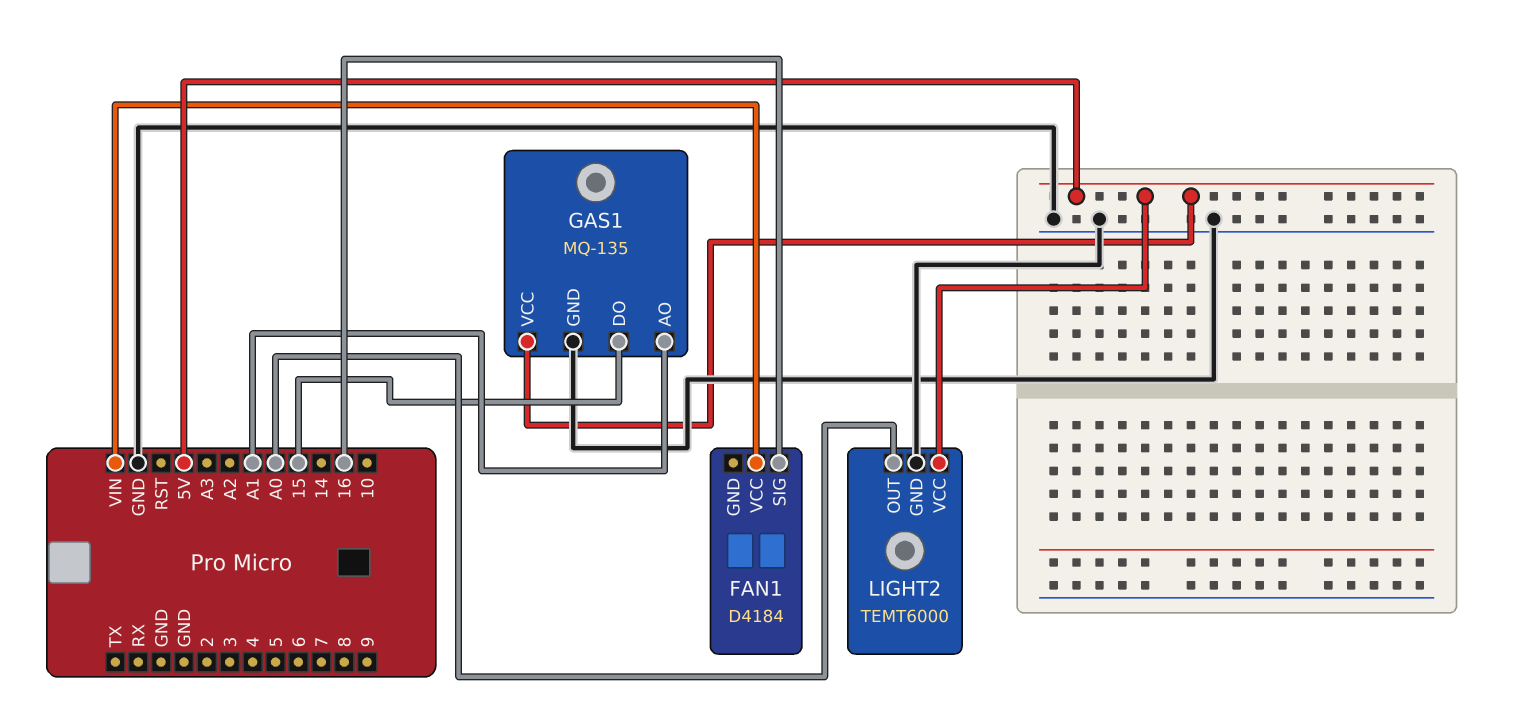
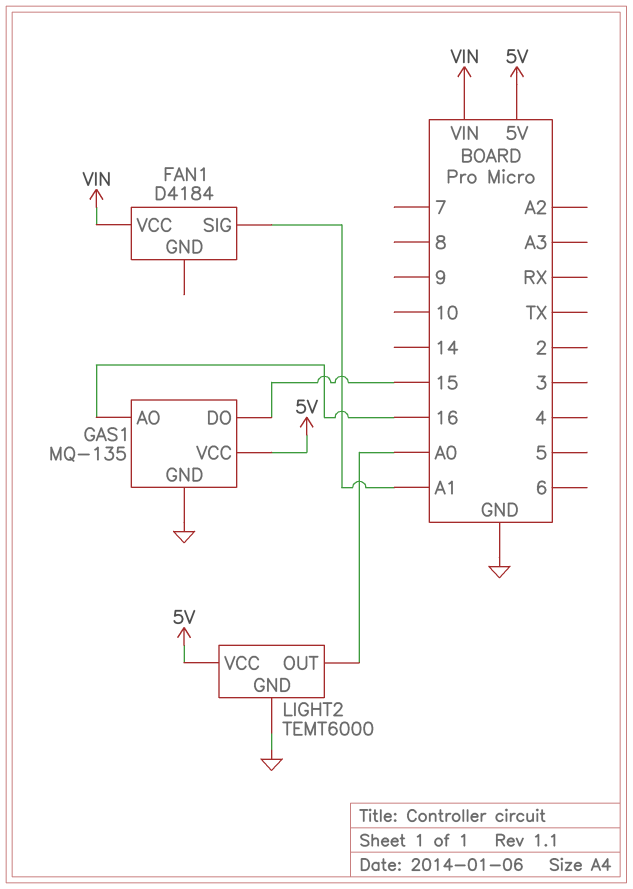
FAN1 pin SIG: 16 -> A1
GAS1 pin AO: A1 -> 16

